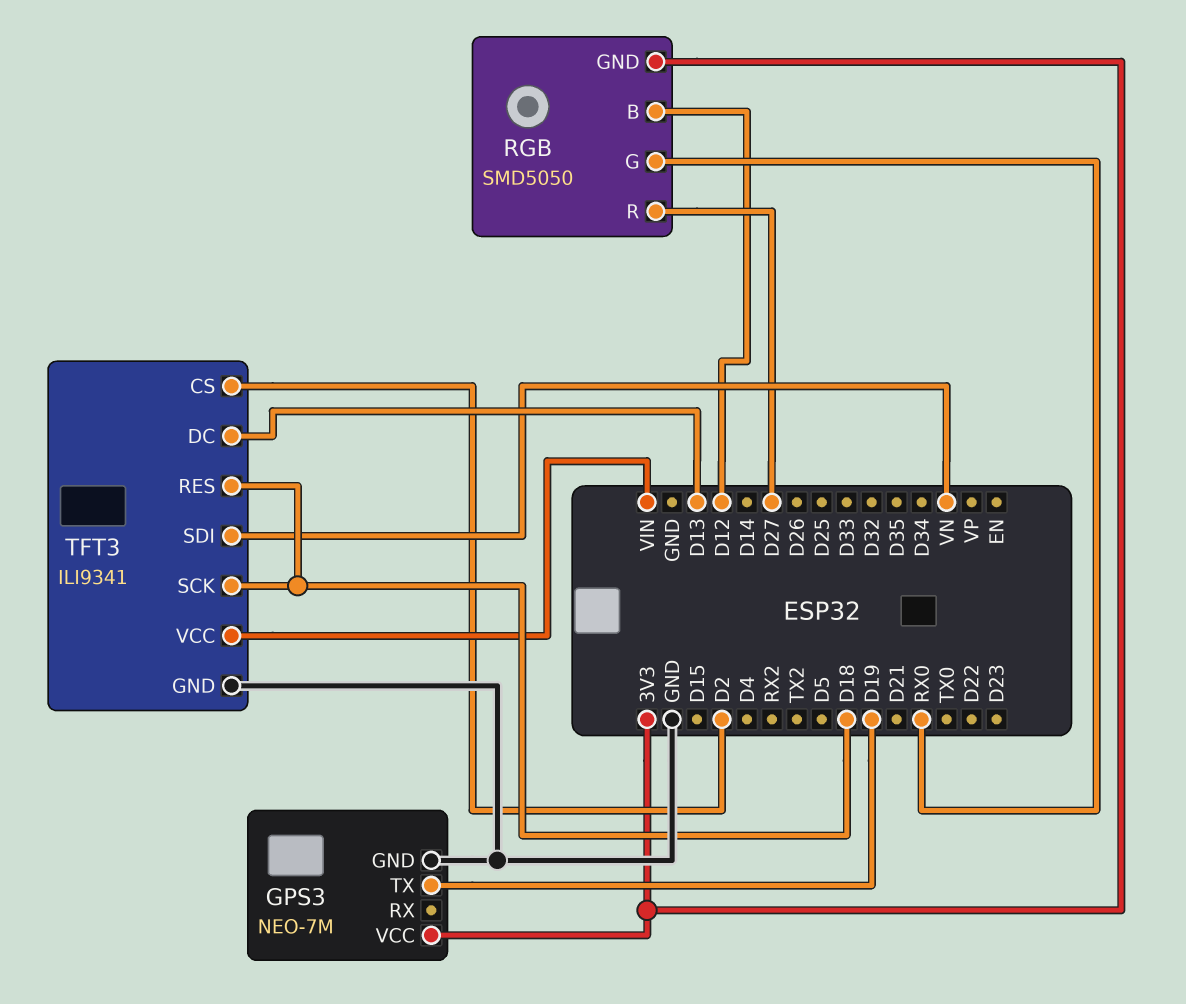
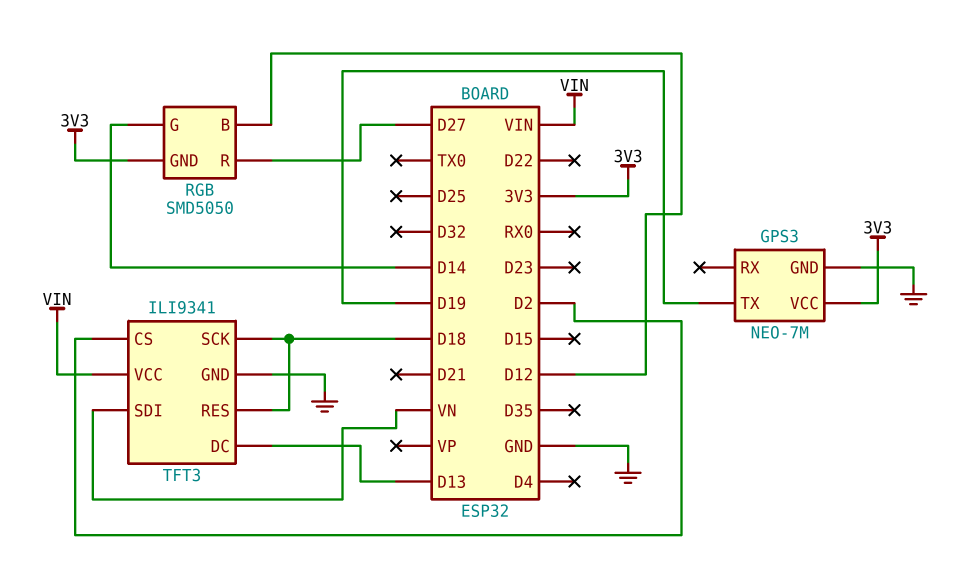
RGB pin G: RX0 -> D14

